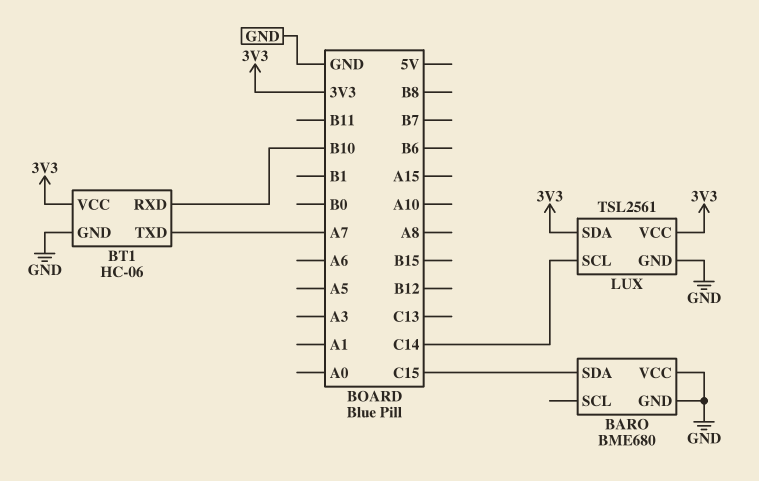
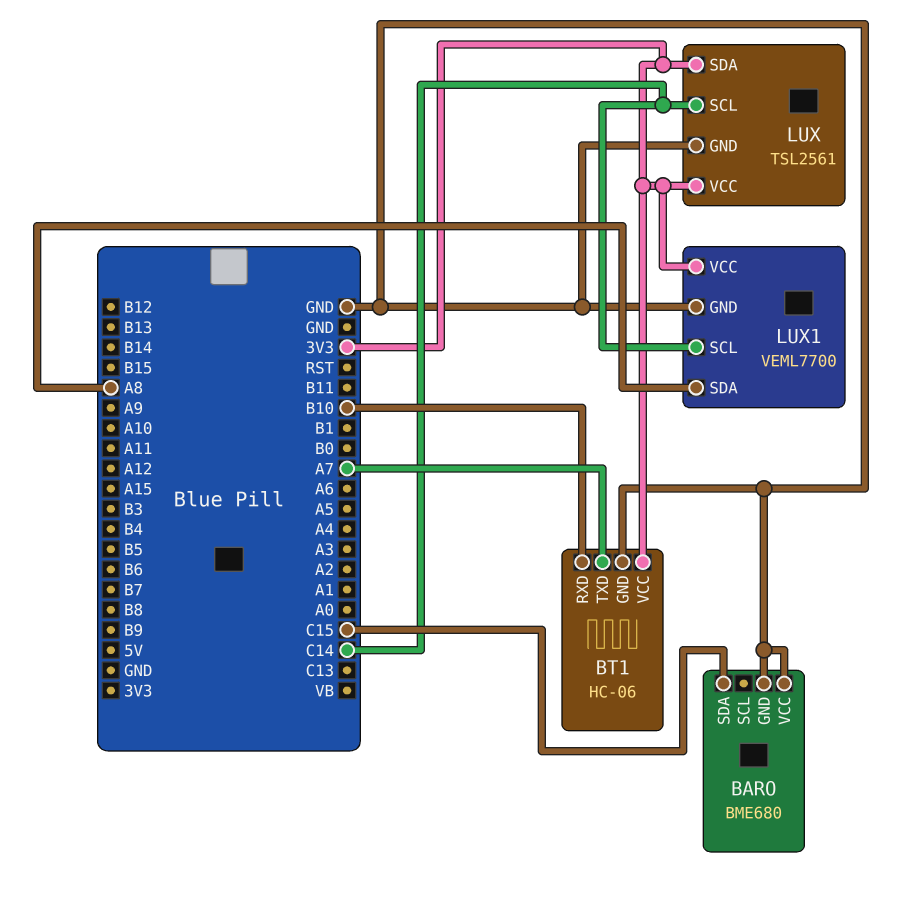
LUX1: none -> VEML7700
LUX1 pin GND: none -> GND
LUX1 pin SCL: none -> C14
LUX1 pin SDA: none -> A8
LUX1 pin VCC: none -> 3V3

